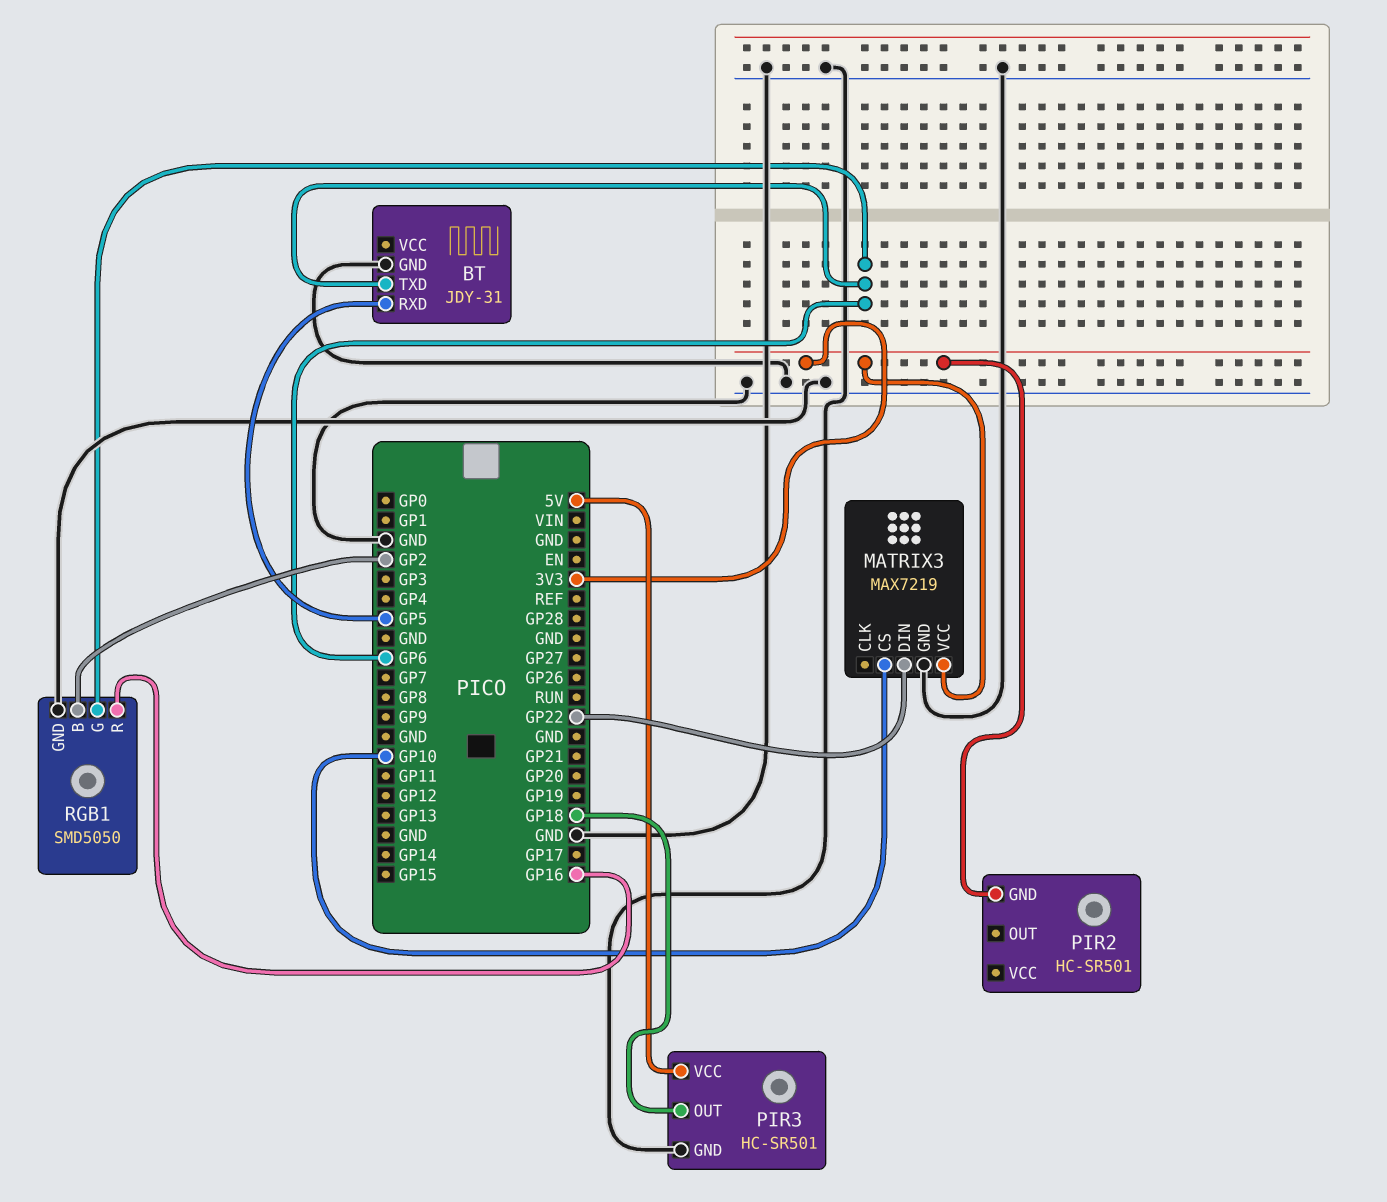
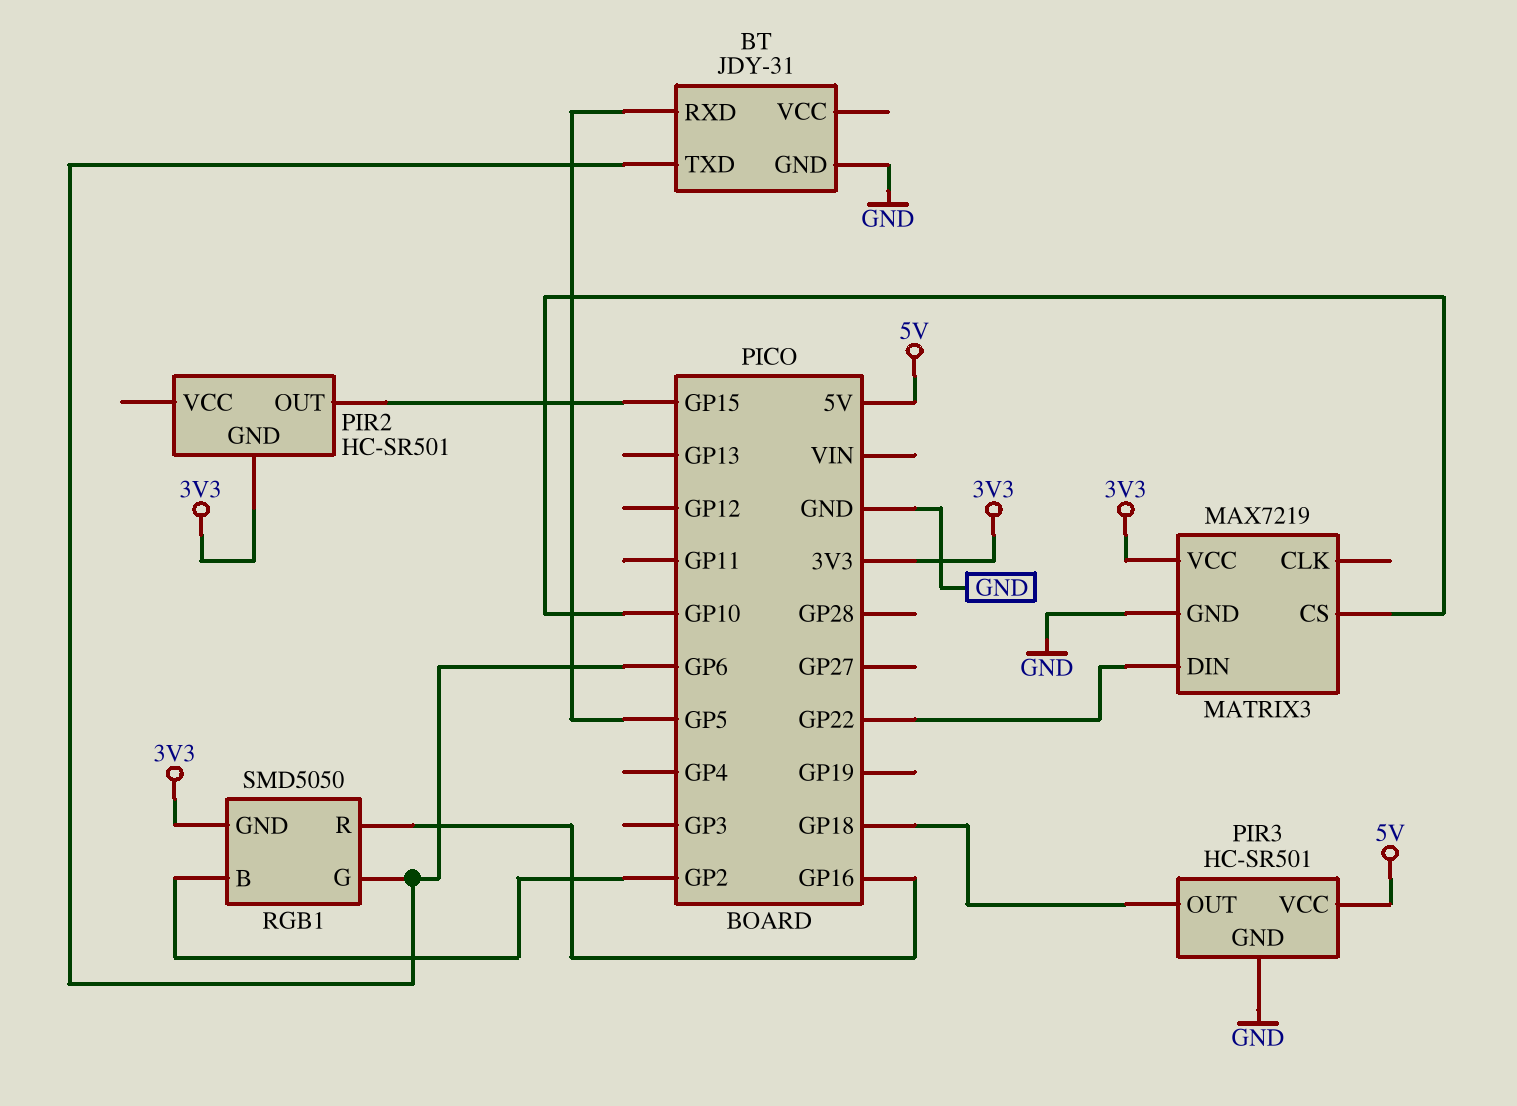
PIR2 pin OUT: none -> GP15
RGB1 pin GND: GND -> 3V3

